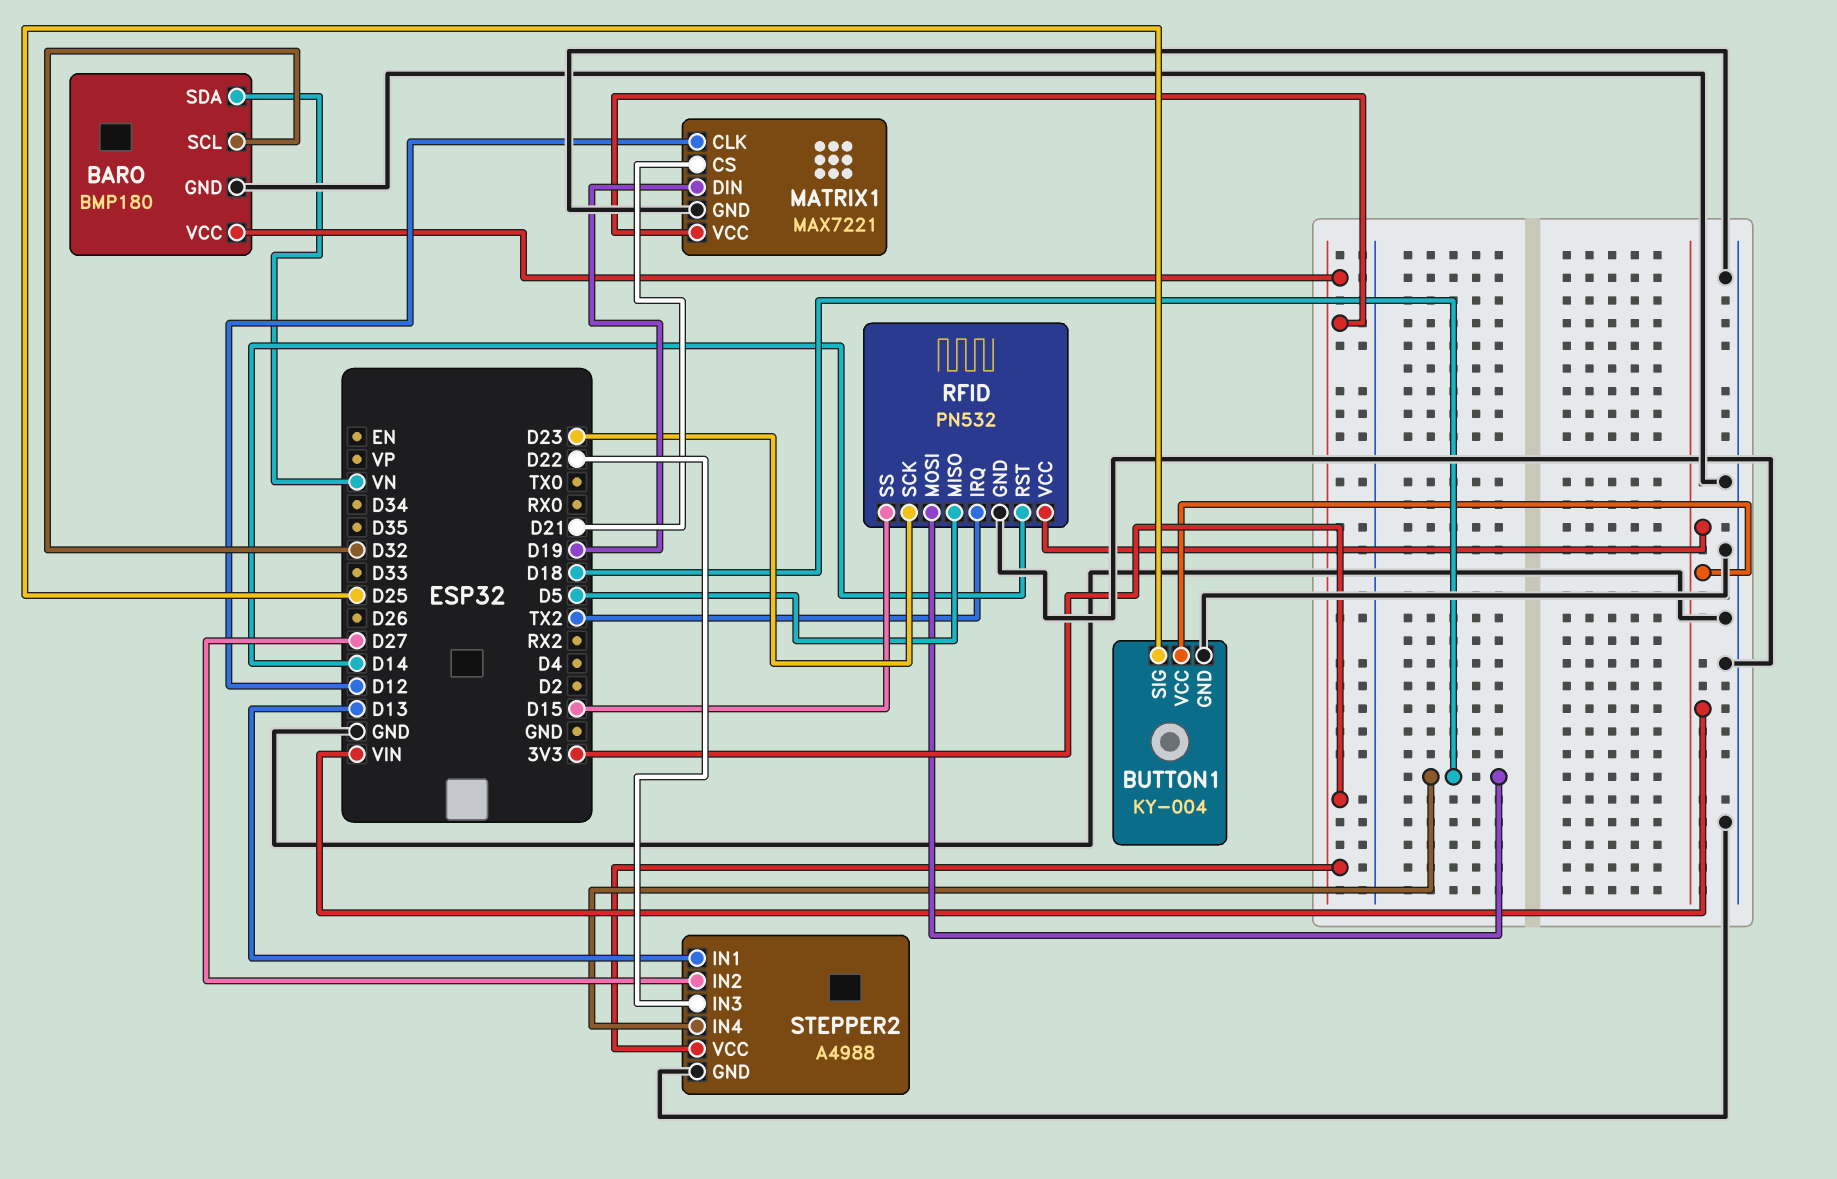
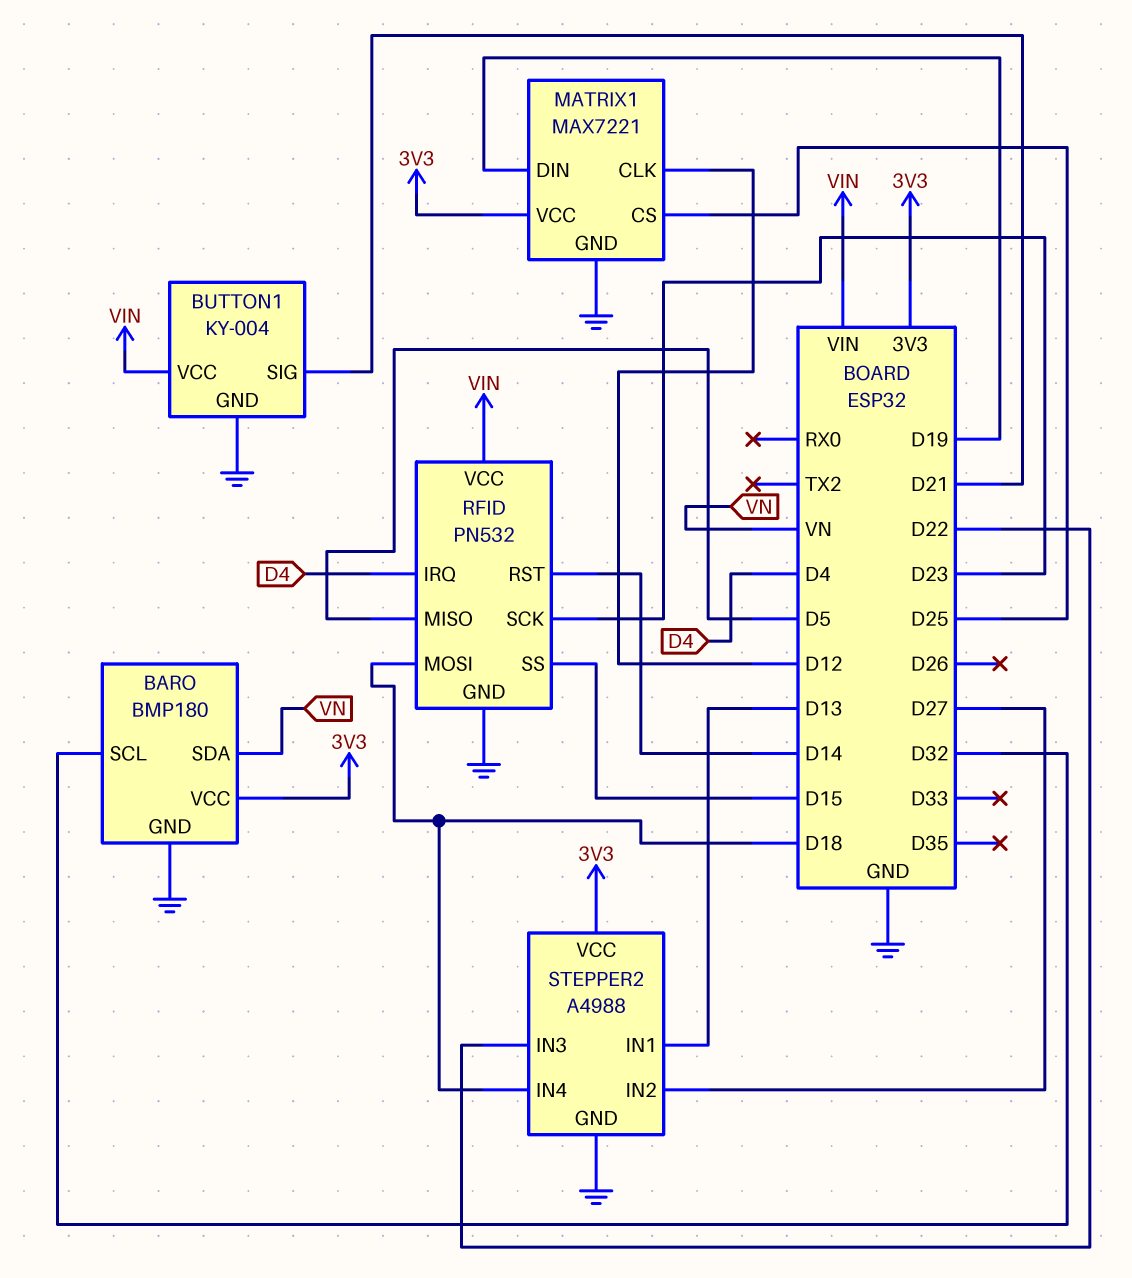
BUTTON1 pin SIG: D25 -> D21
MATRIX1 pin CS: D21 -> D25
RFID pin IRQ: TX2 -> D4

